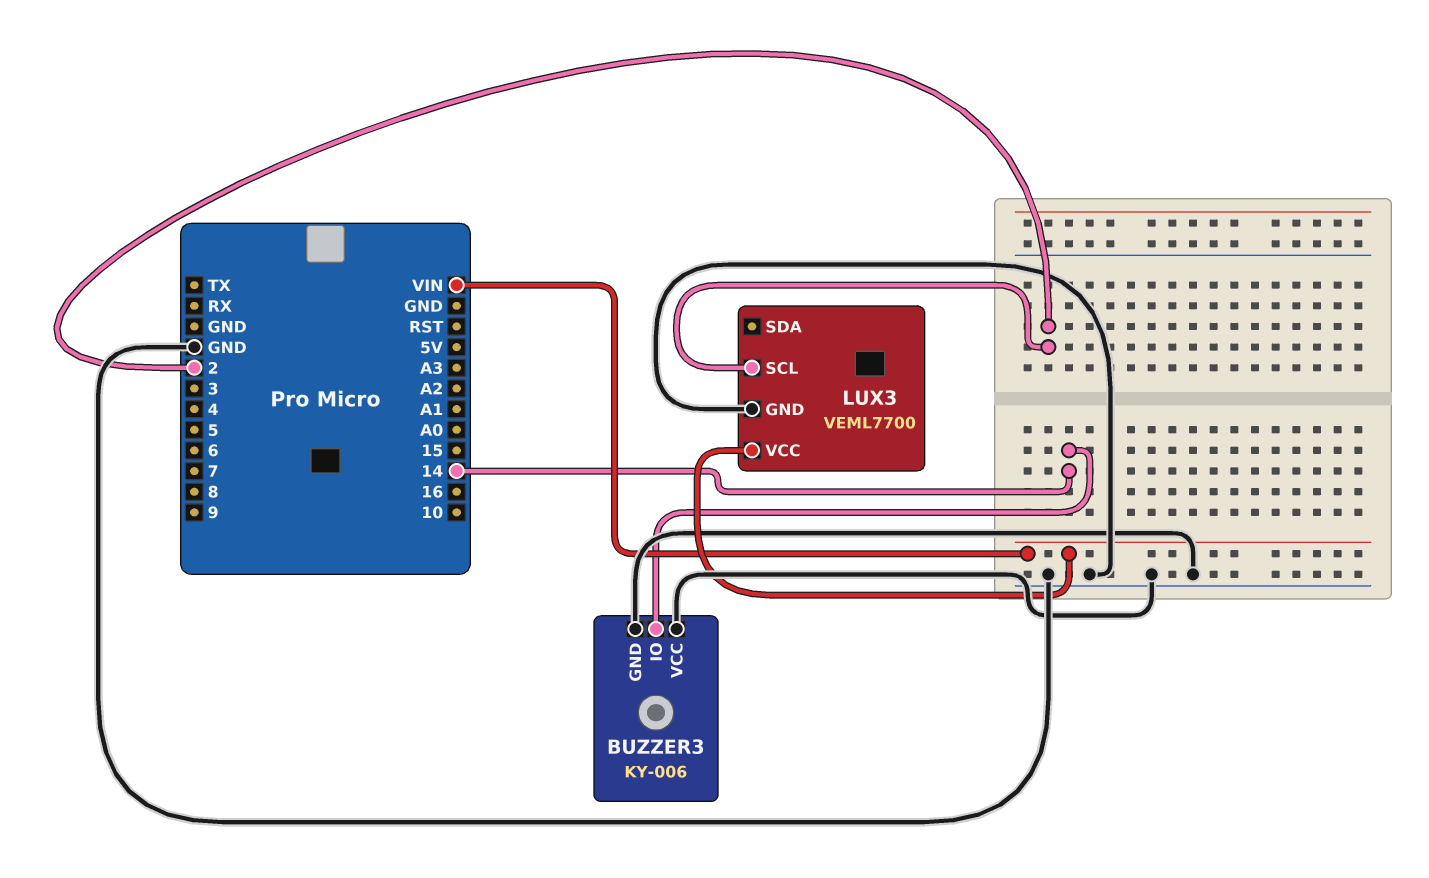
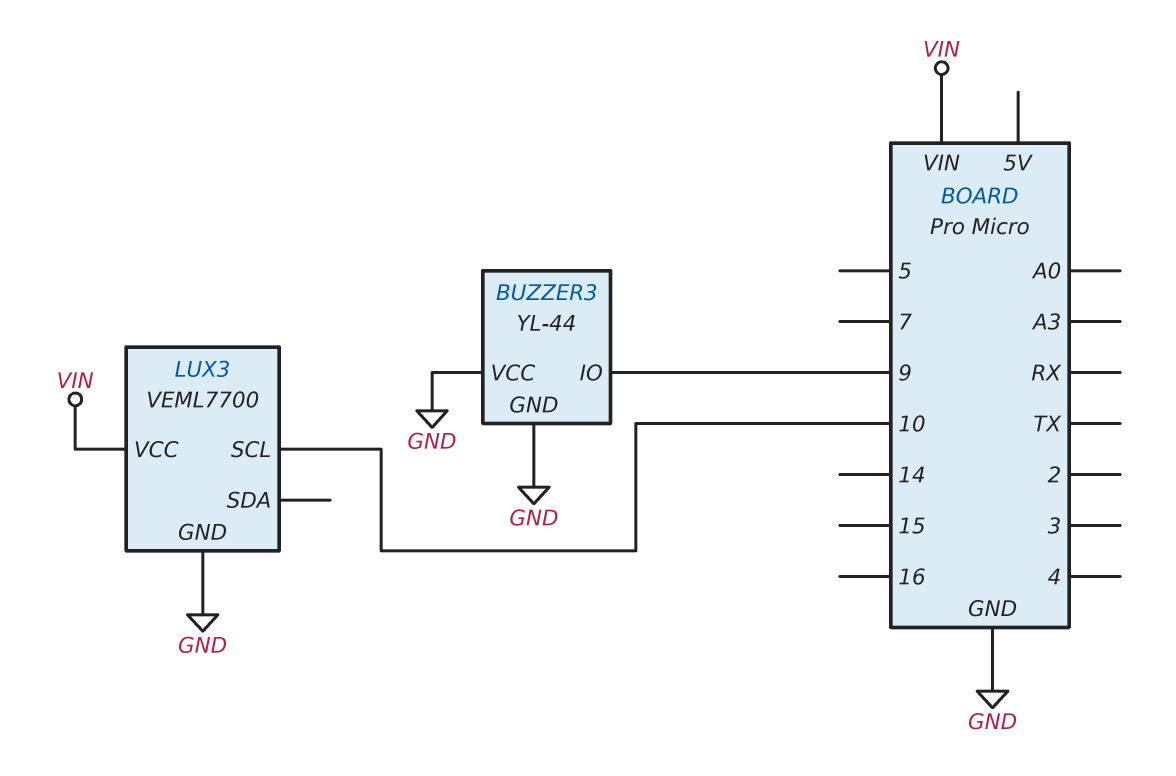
BUZZER3: KY-006 -> YL-44
BUZZER3 pin IO: 14 -> 9
LUX3 pin SCL: 2 -> 10

